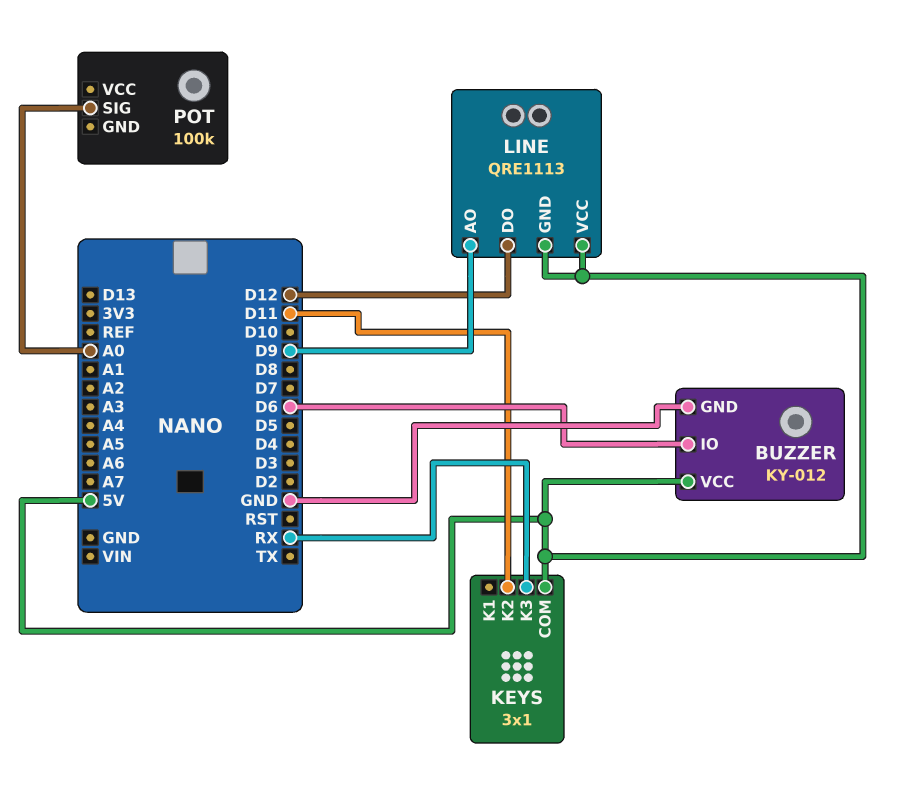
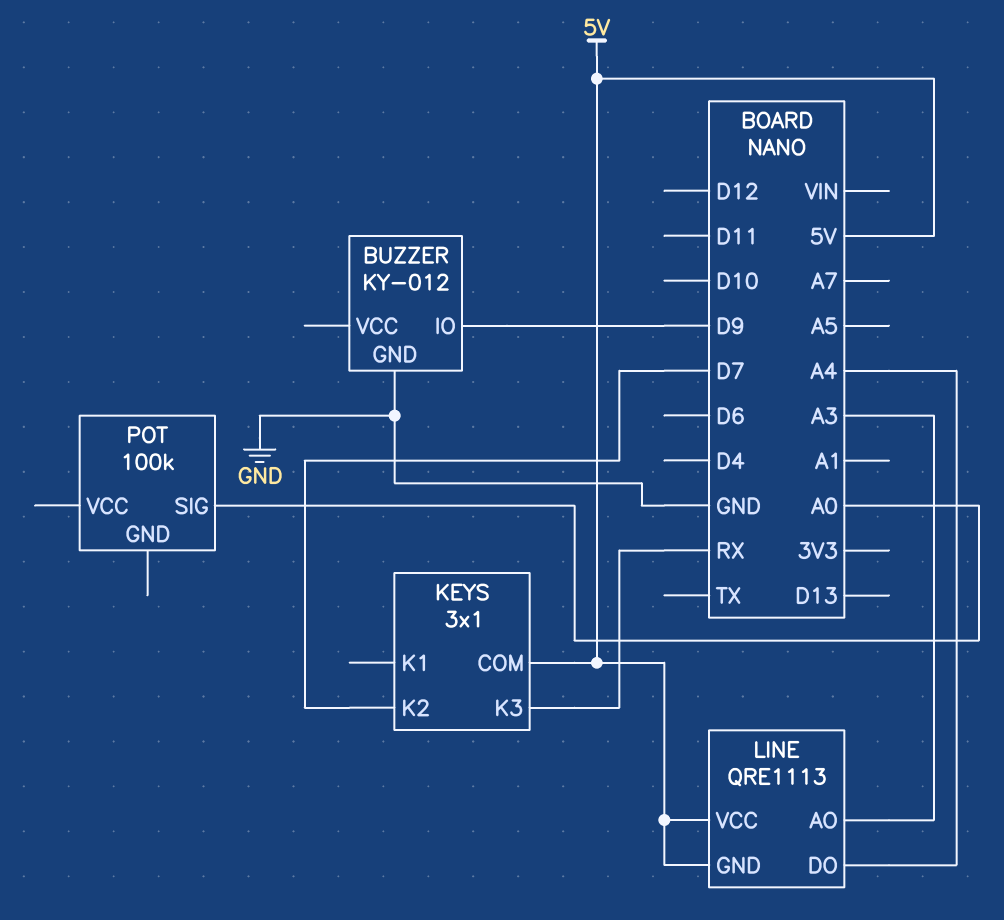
BUZZER pin IO: D6 -> D9
BUZZER pin VCC: 5V -> none
KEYS pin K2: D11 -> D7
LINE pin AO: D9 -> A3
LINE pin DO: D12 -> A4

